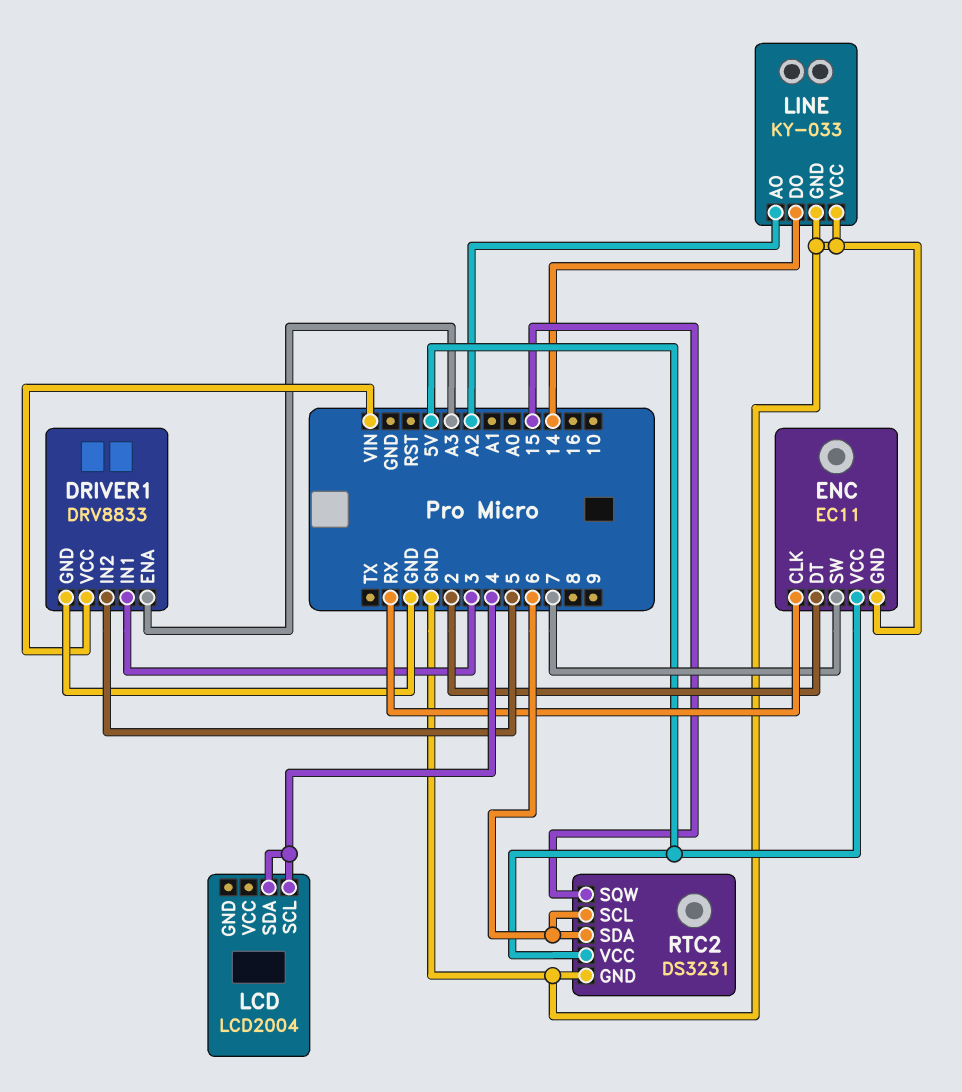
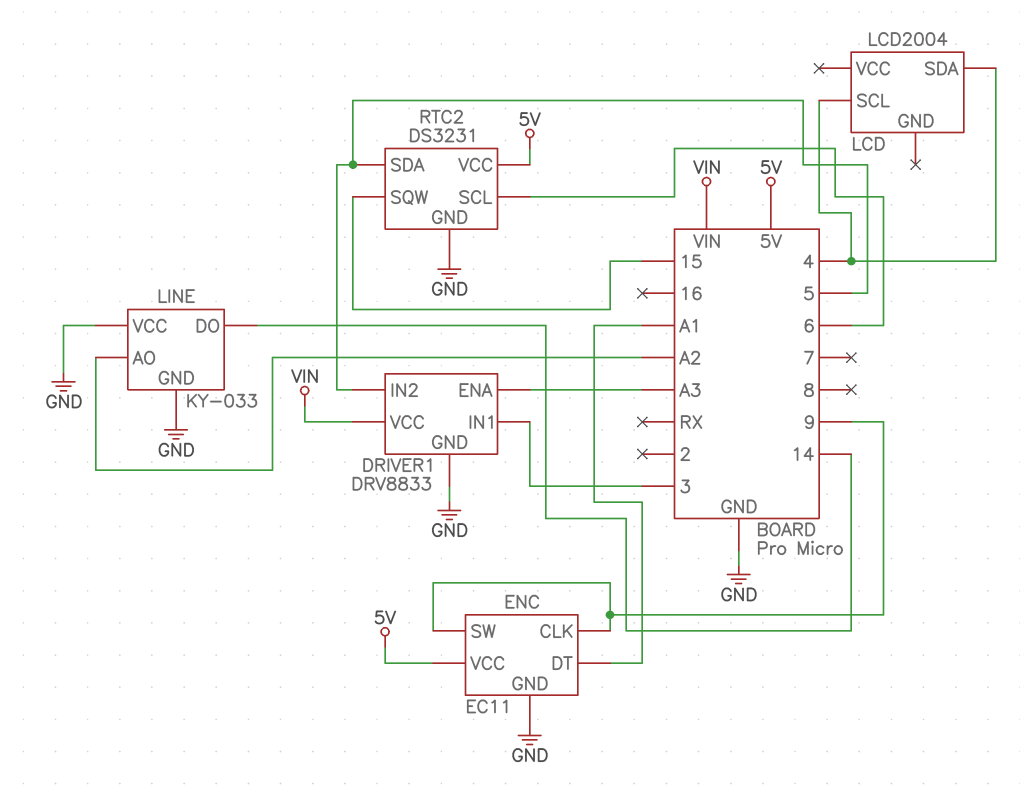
ENC pin CLK: RX -> 9
ENC pin DT: 2 -> A1
ENC pin SW: 7 -> 9
RTC2 pin SDA: 6 -> 5

